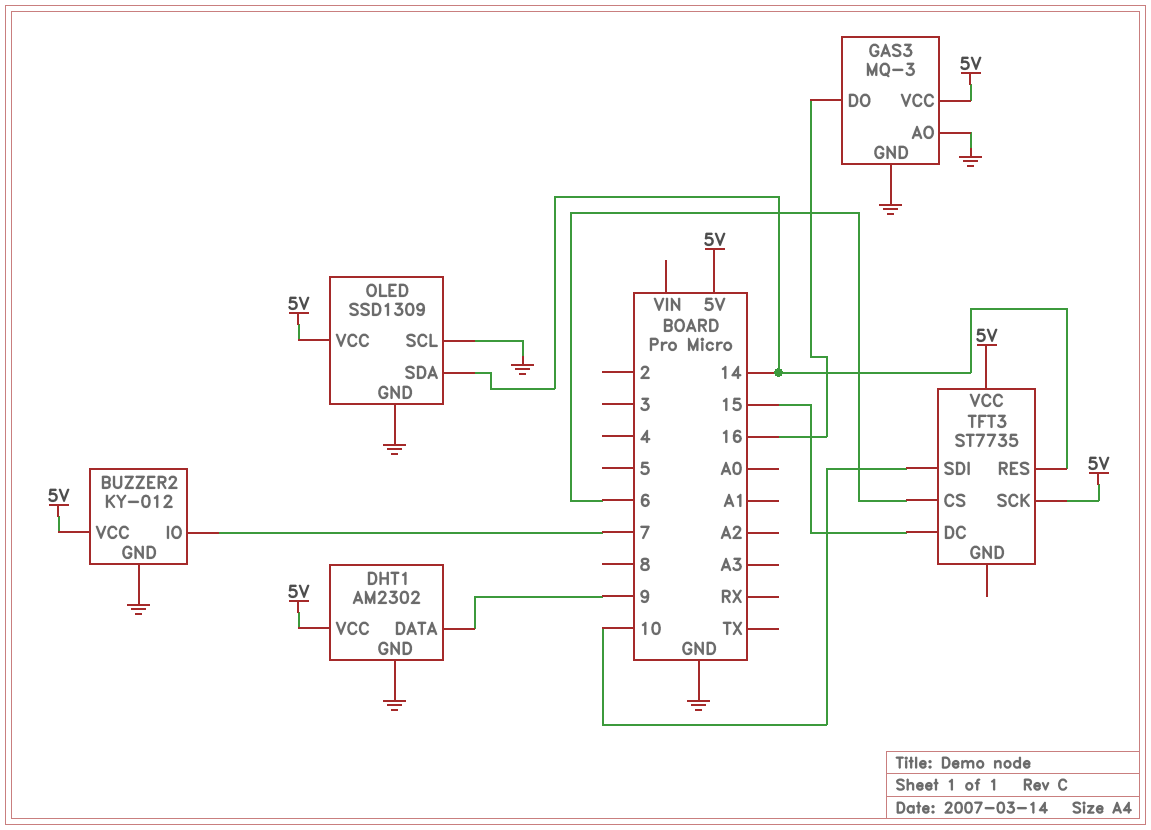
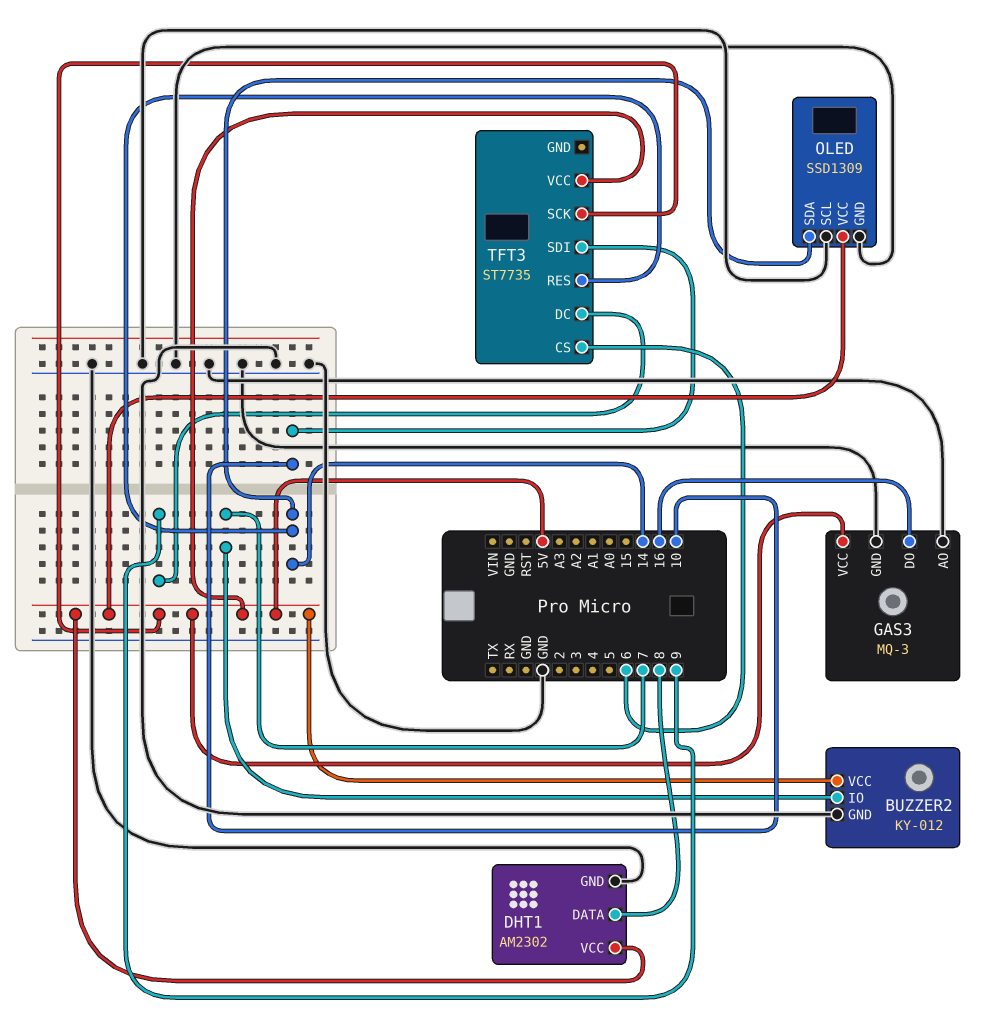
DHT1 pin DATA: 9 -> 8
TFT3 pin DC: 15 -> 9

